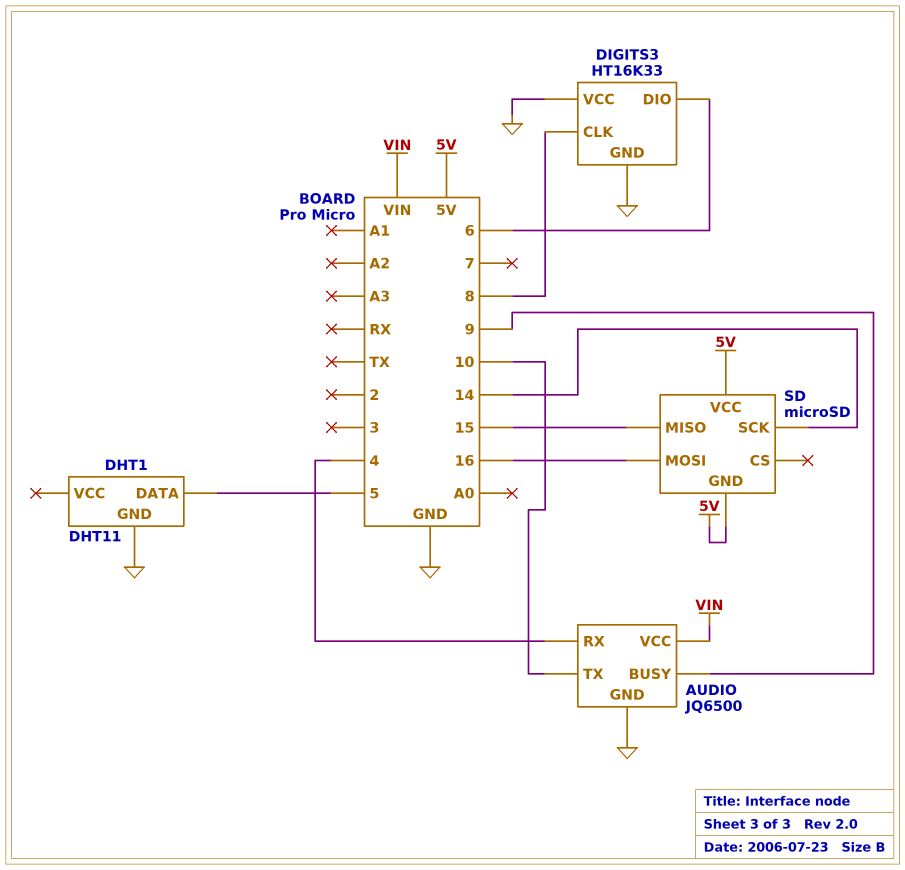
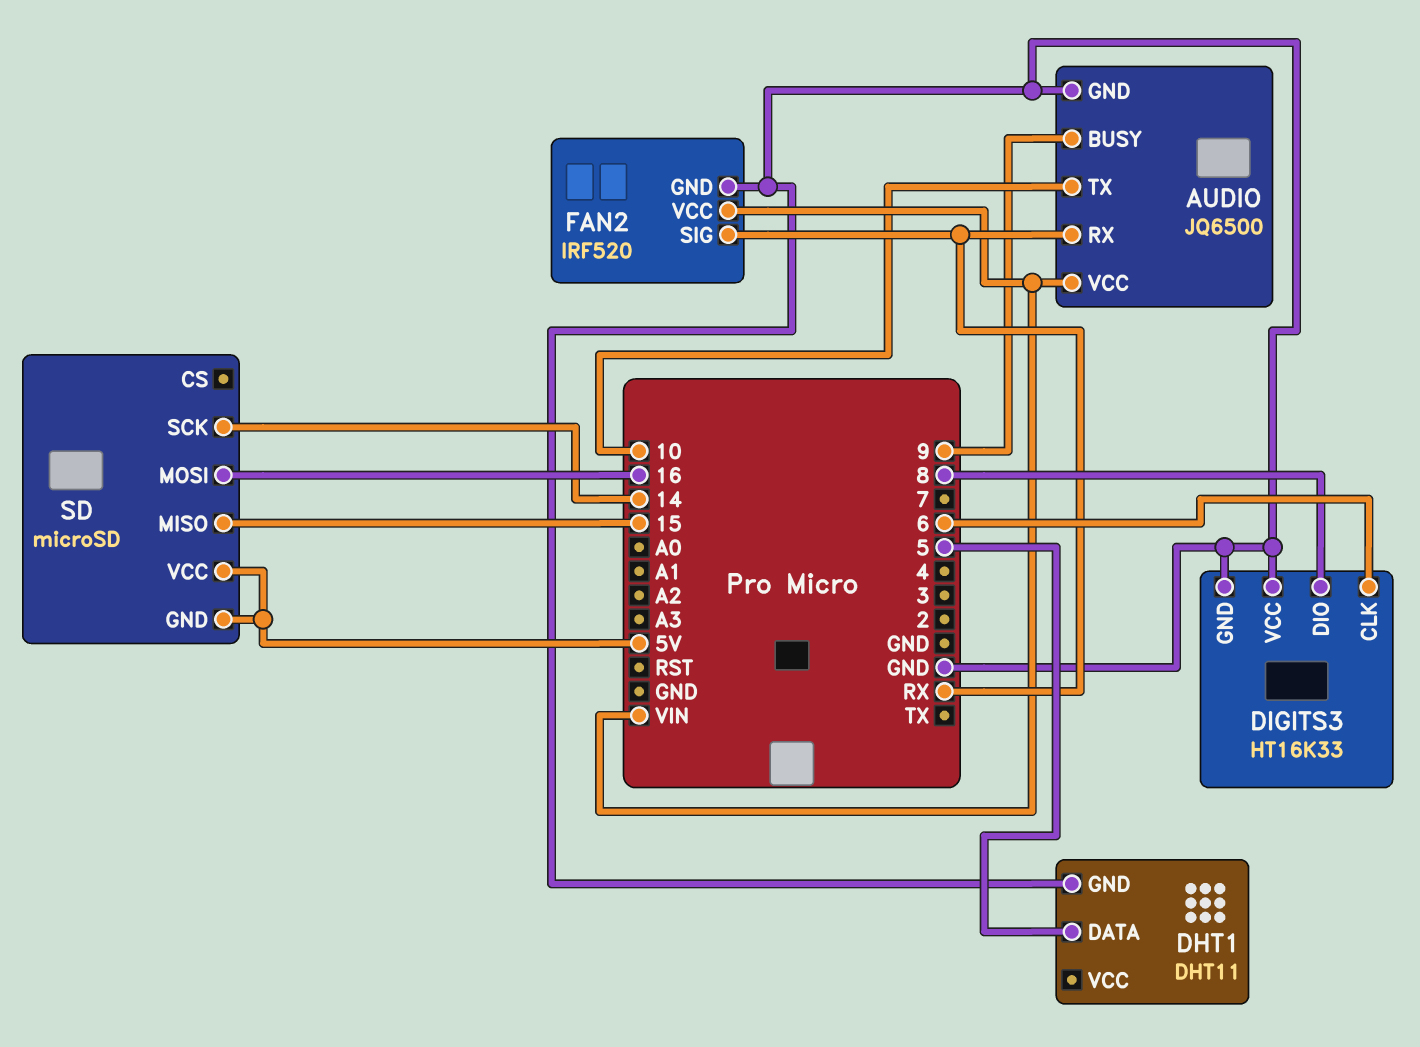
AUDIO pin RX: 4 -> RX
DIGITS3 pin CLK: 8 -> 6
DIGITS3 pin DIO: 6 -> 8
FAN2: none -> IRF520
FAN2 pin GND: none -> GND
FAN2 pin SIG: none -> RX
FAN2 pin VCC: none -> VIN

